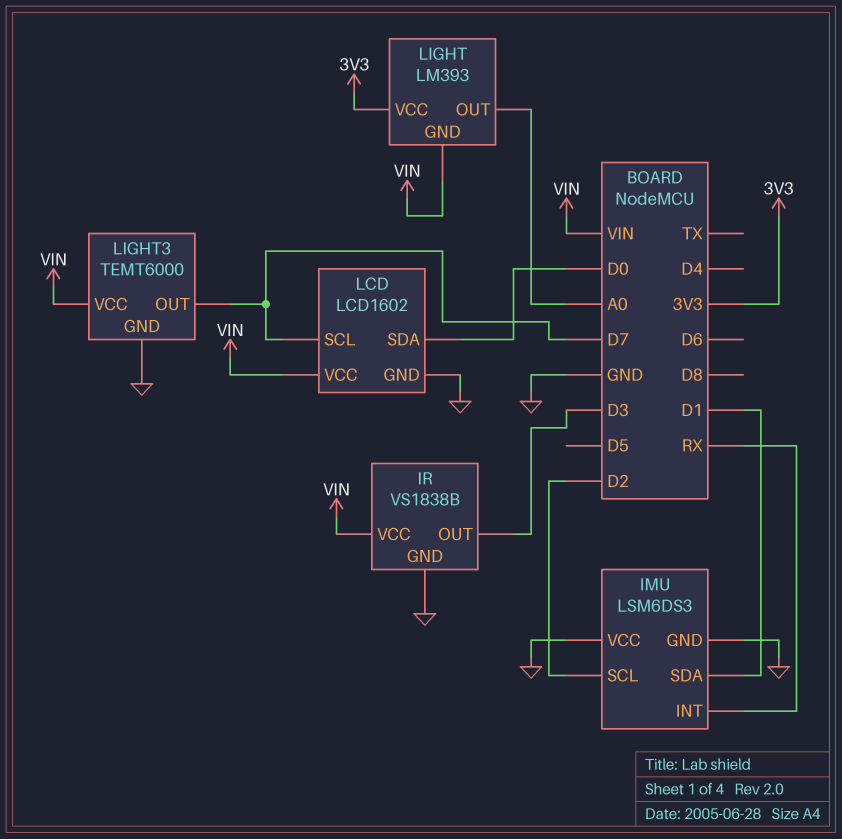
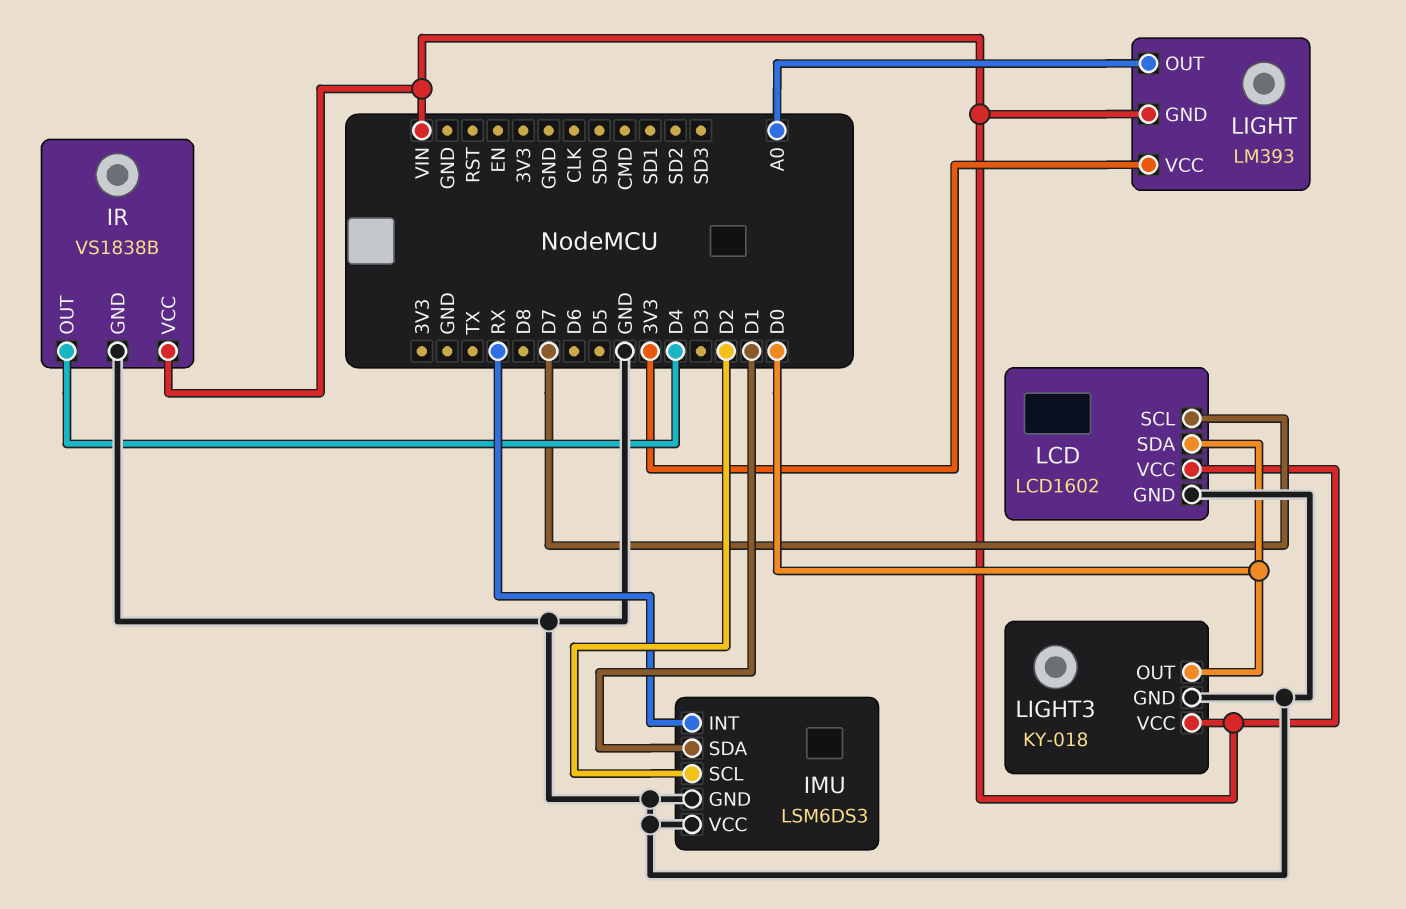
IR pin OUT: D3 -> D4
LIGHT3: TEMT6000 -> KY-018
LIGHT3 pin OUT: D7 -> D0

